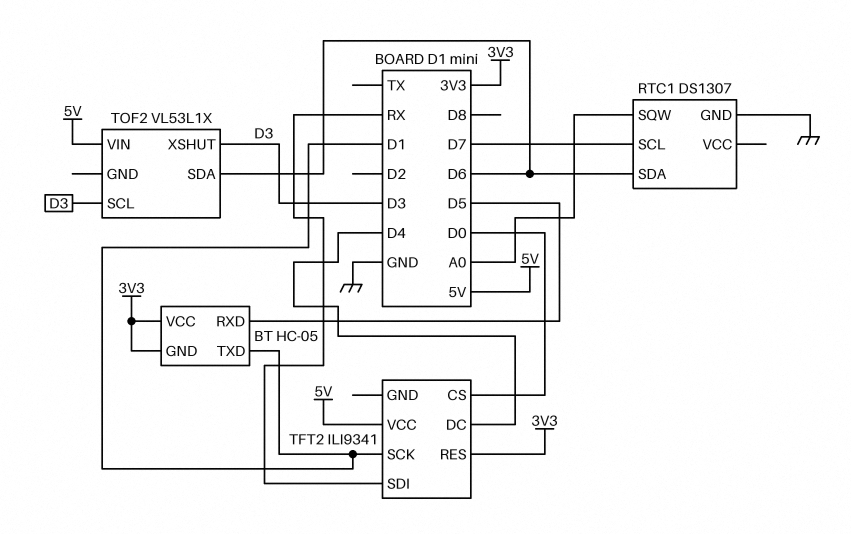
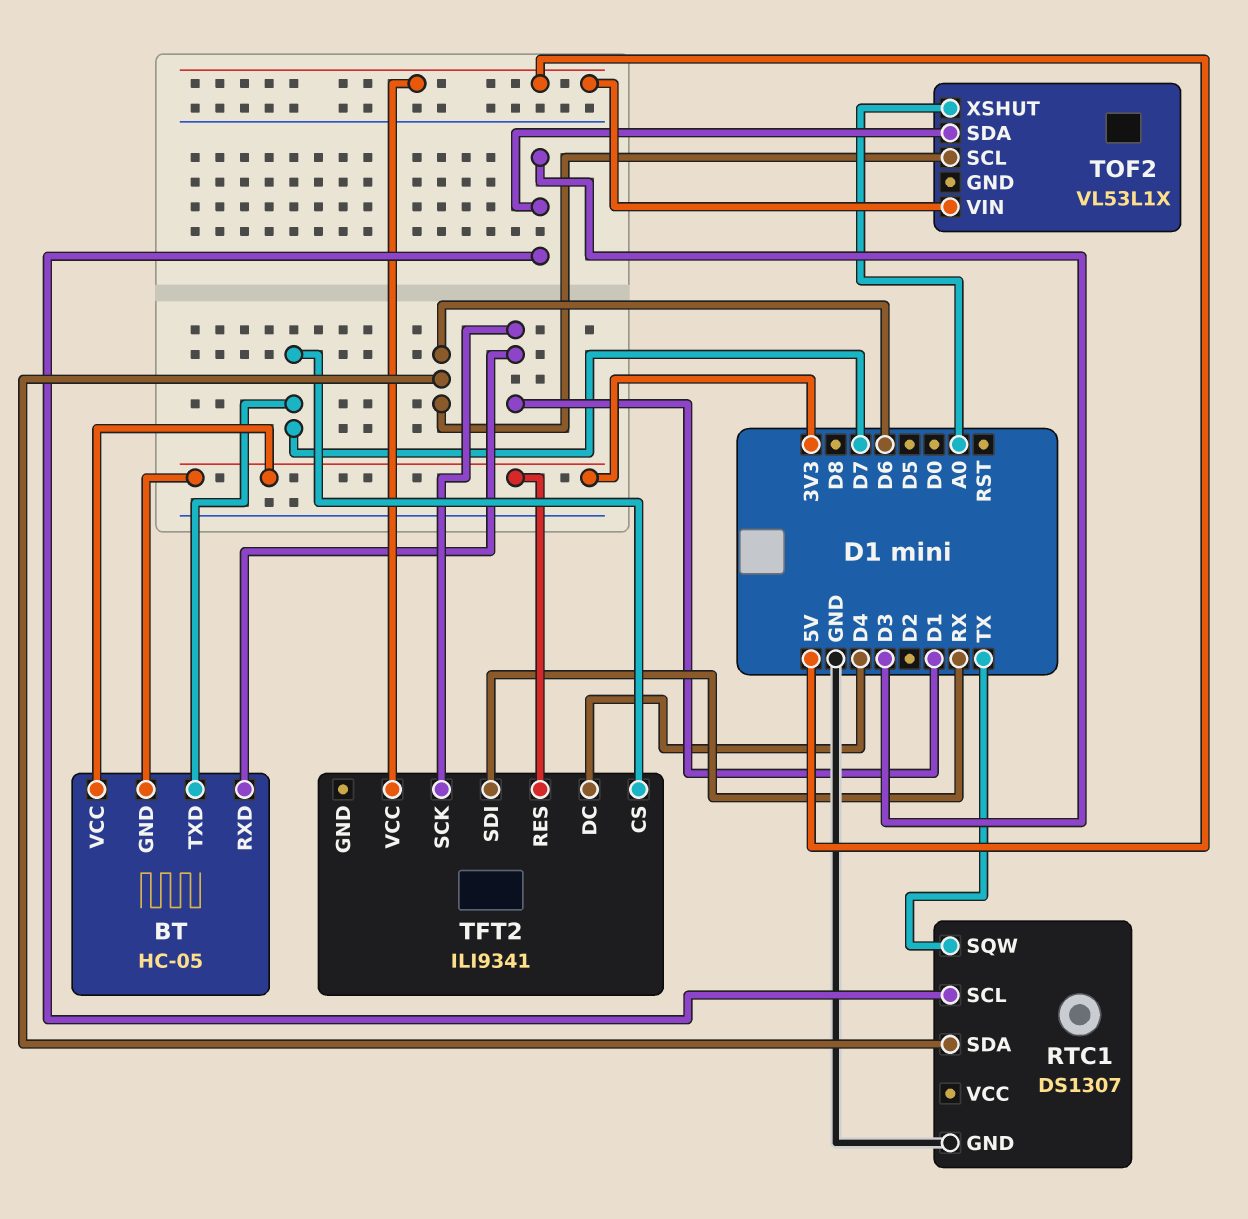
BT pin RXD: D5 -> D1
BT pin TXD: D1 -> D7
RTC1 pin SCL: D7 -> D3
RTC1 pin SQW: A0 -> TX
TFT2 pin CS: D0 -> D7
TOF2 pin SCL: D3 -> D6
TOF2 pin SDA: D6 -> D3
TOF2 pin XSHUT: D3 -> A0

